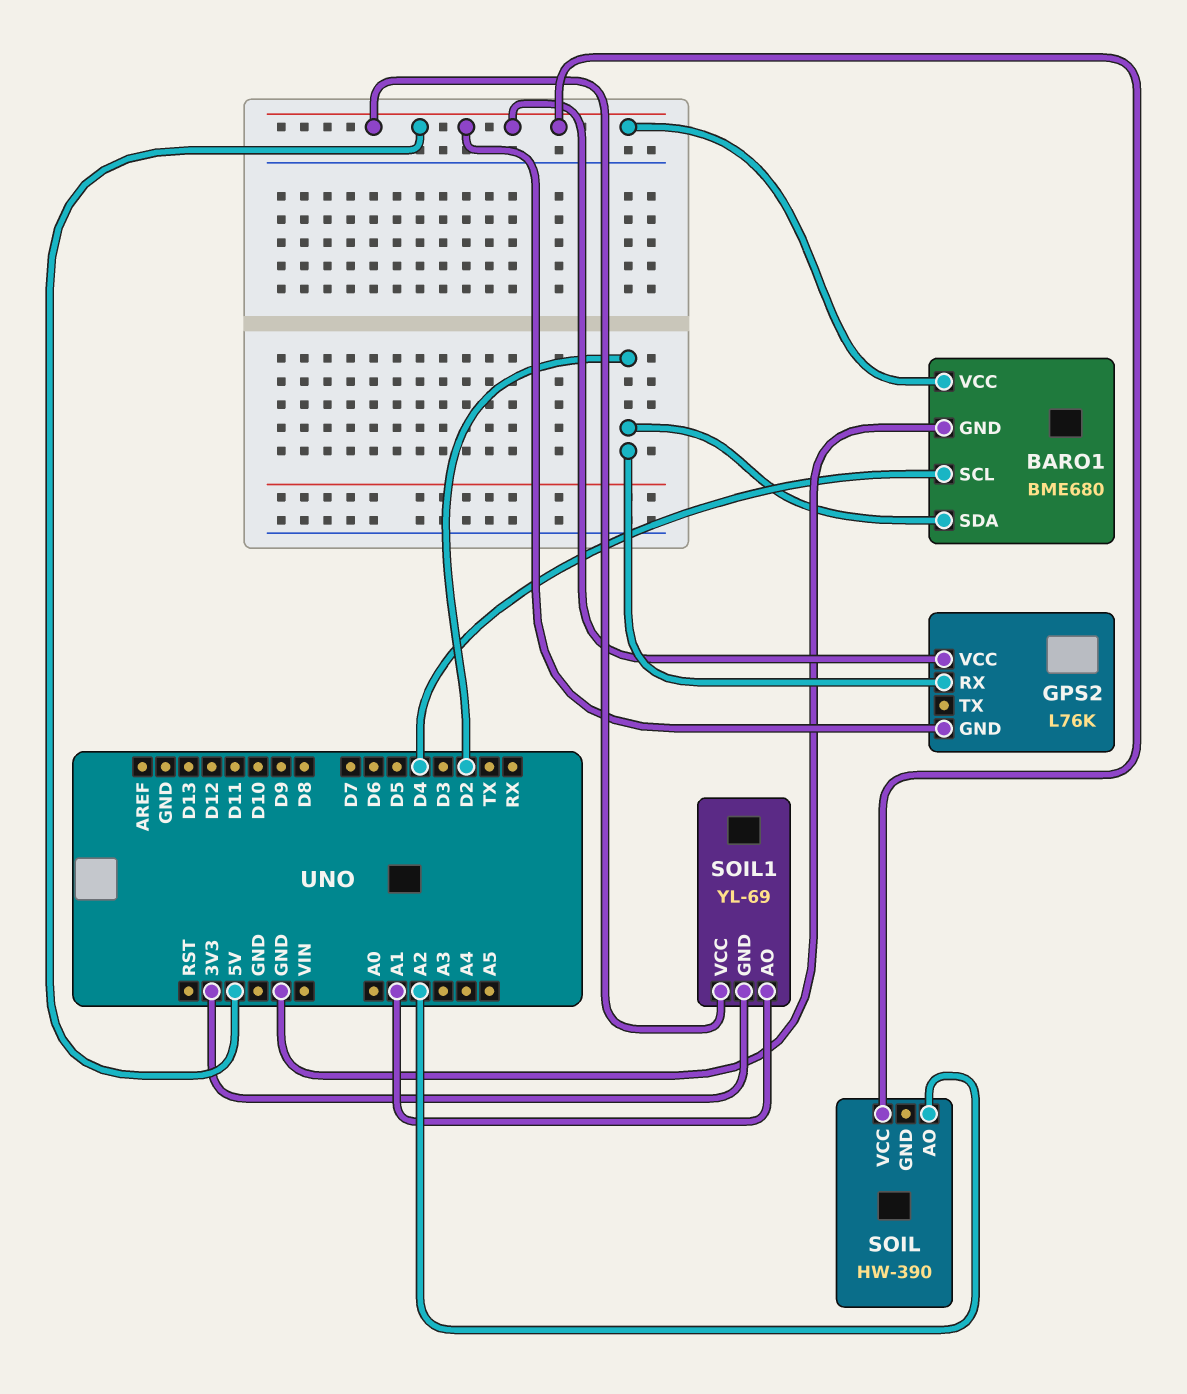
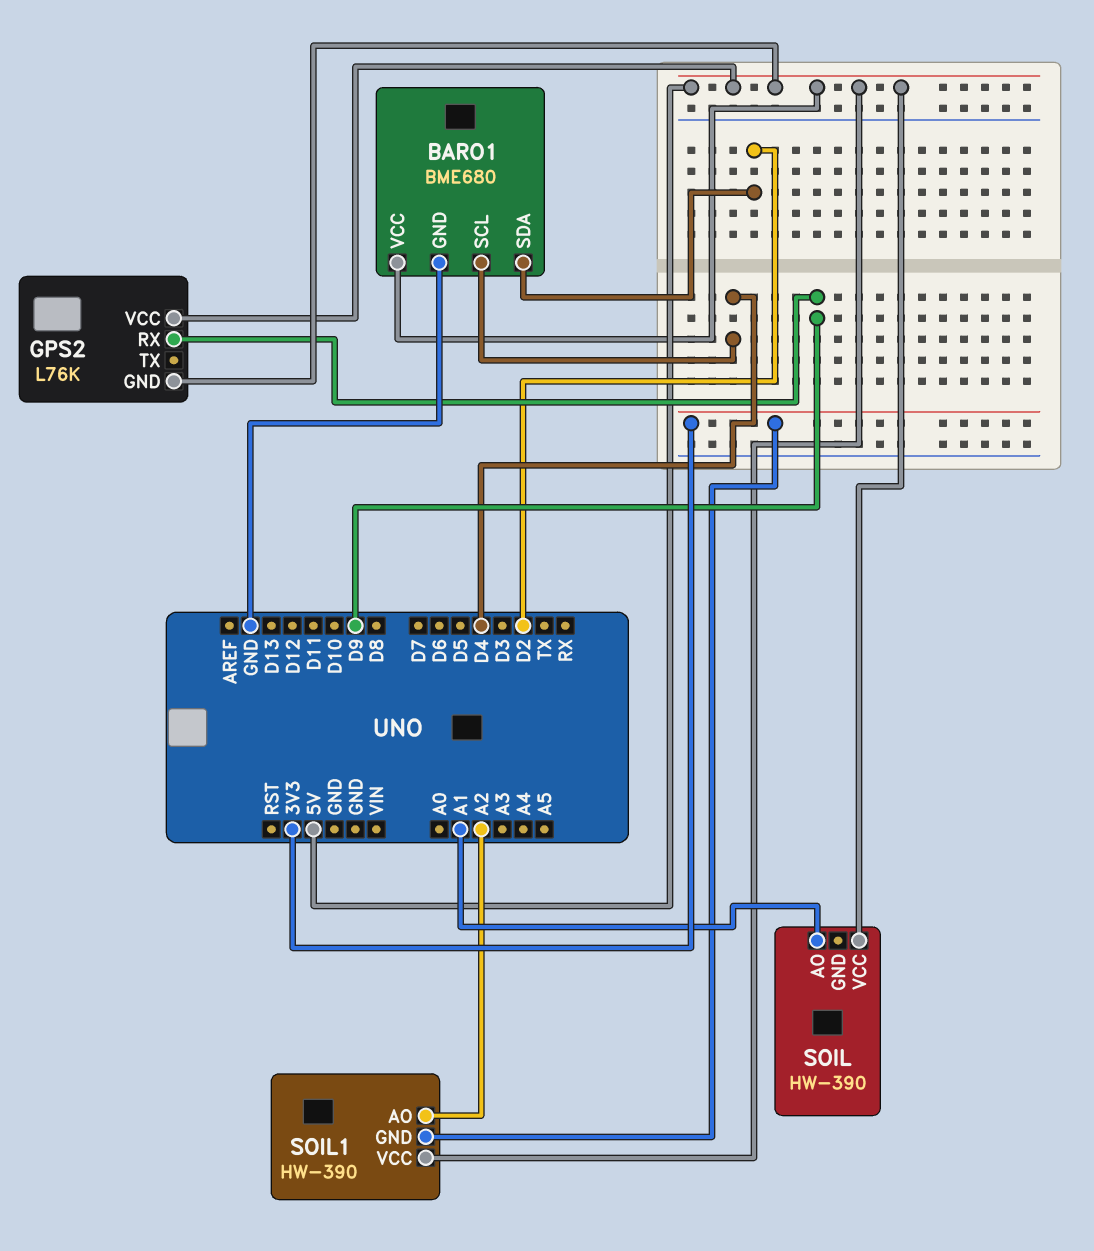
GPS2 pin RX: D2 -> D9
SOIL pin AO: A2 -> A1
SOIL1: YL-69 -> HW-390
SOIL1 pin AO: A1 -> A2

